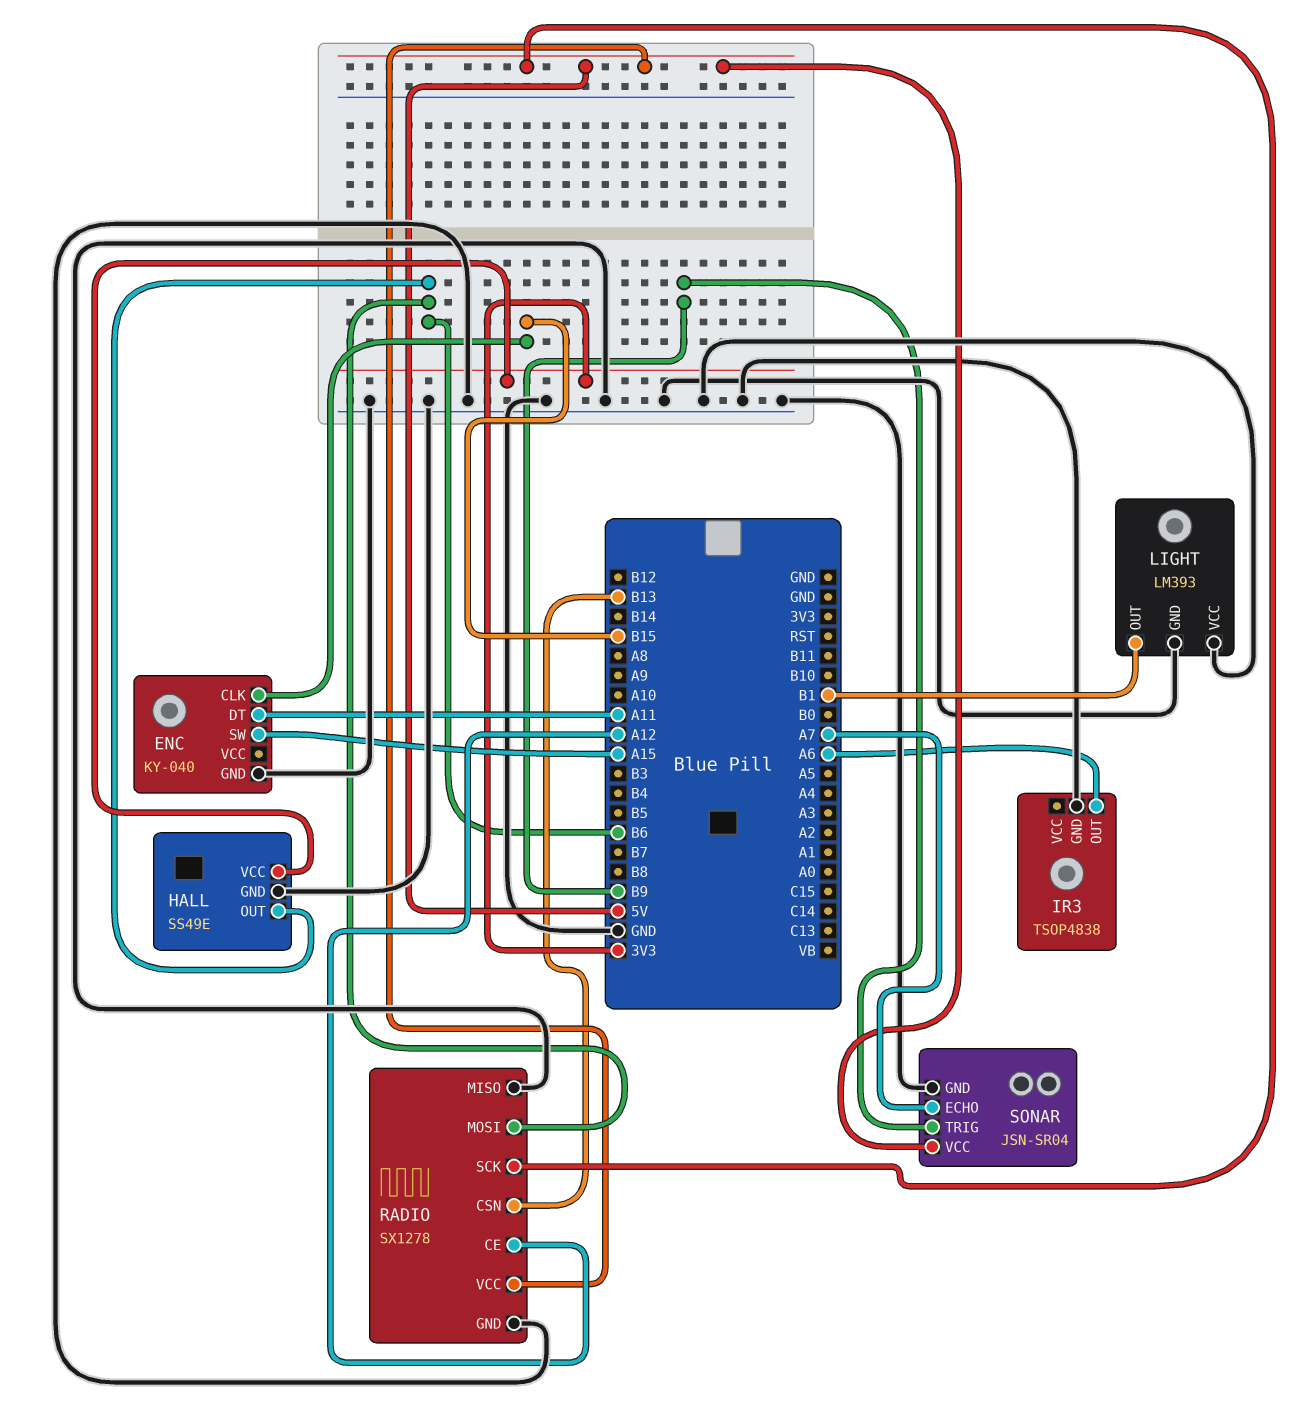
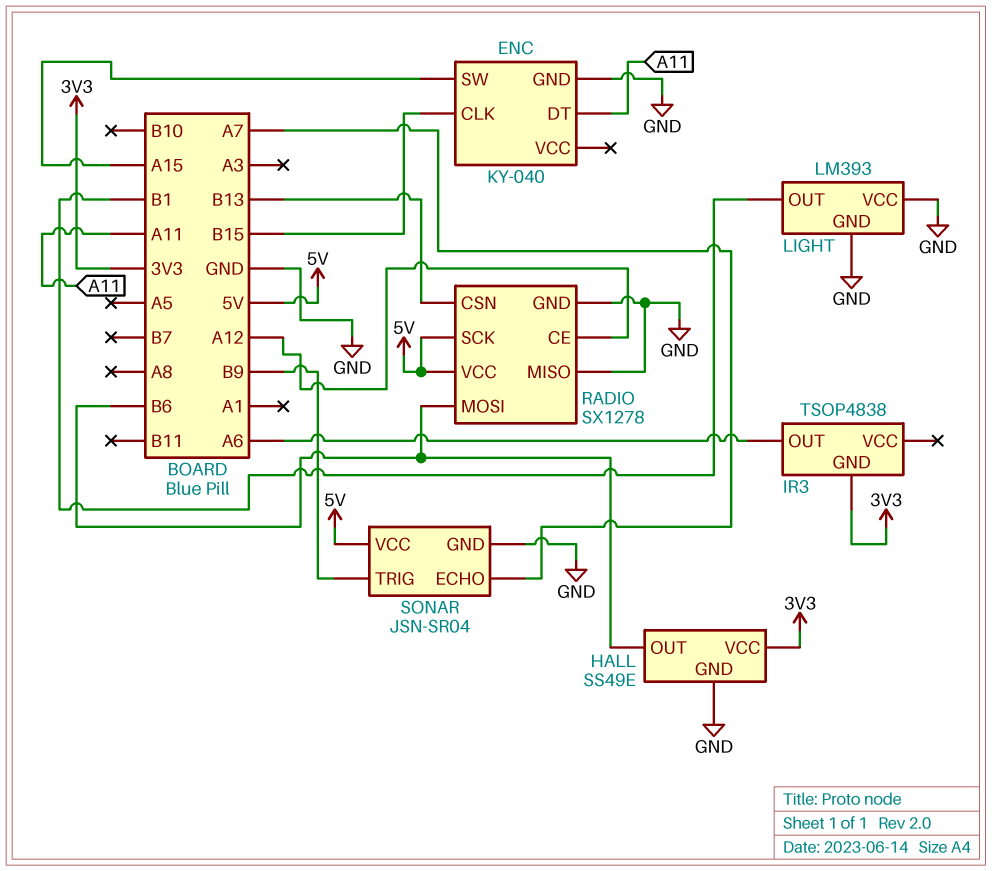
IR3 pin GND: GND -> 3V3

